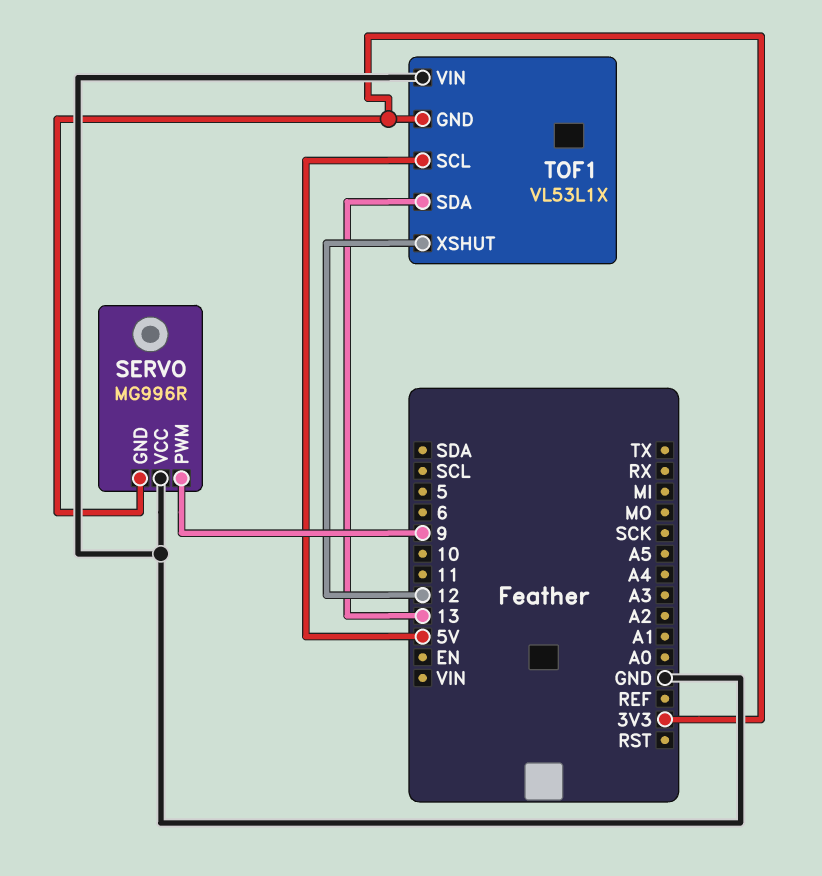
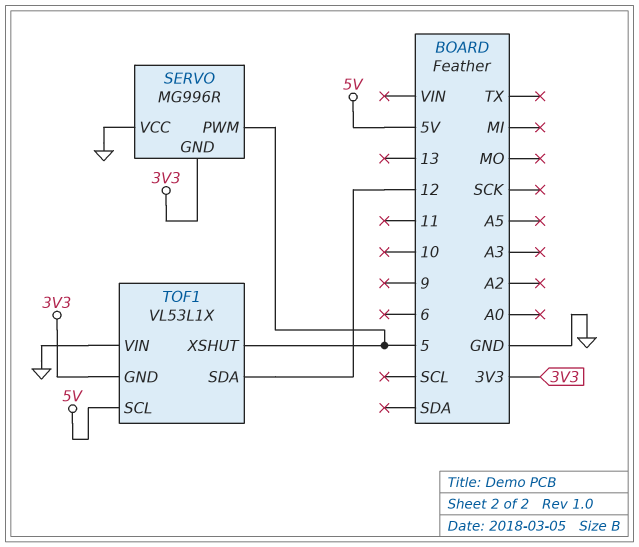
SERVO pin PWM: 9 -> 5
TOF1 pin SDA: 13 -> 12
TOF1 pin XSHUT: 12 -> 5

